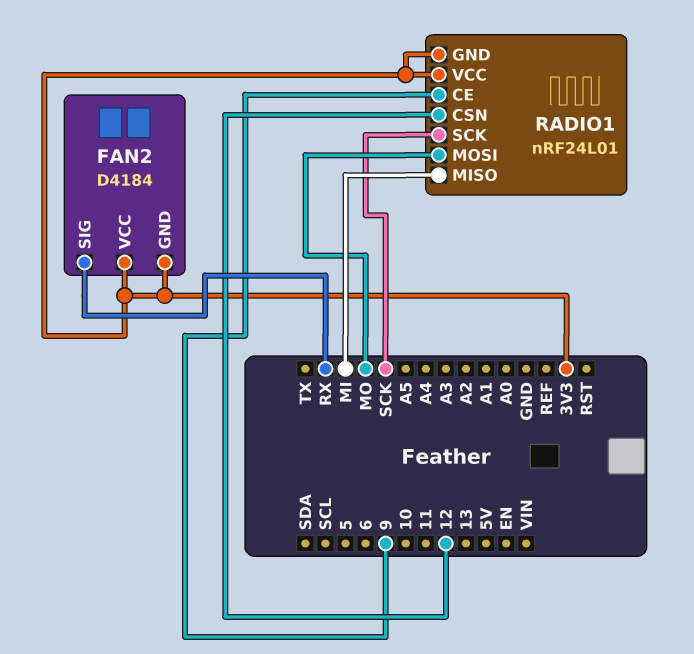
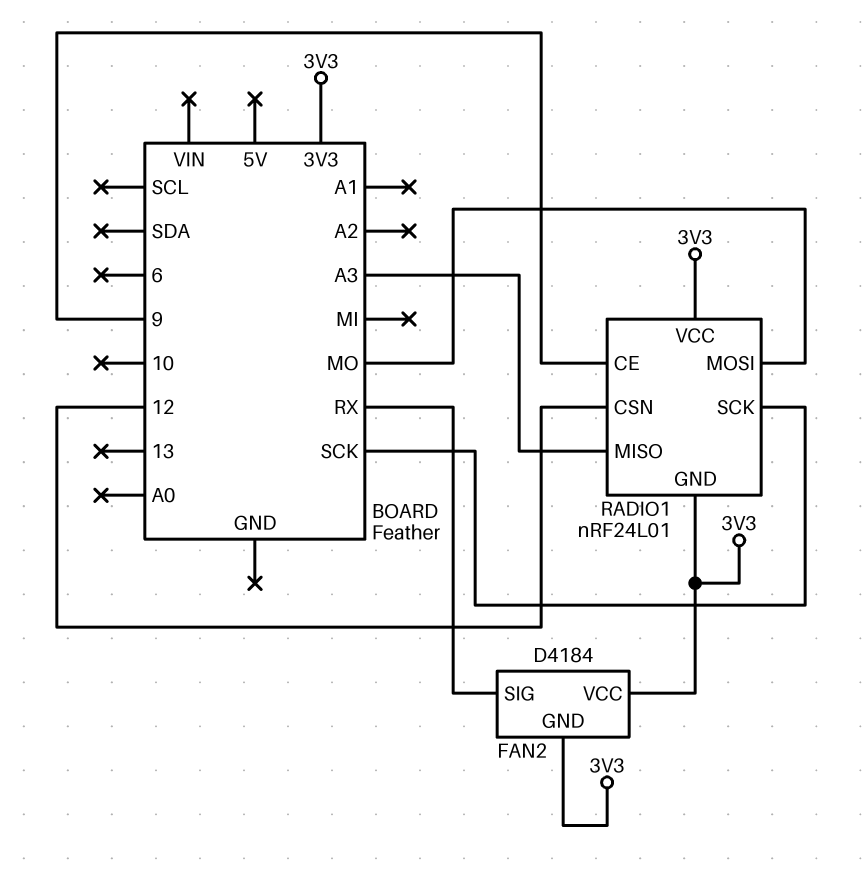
RADIO1 pin MISO: MI -> A3

